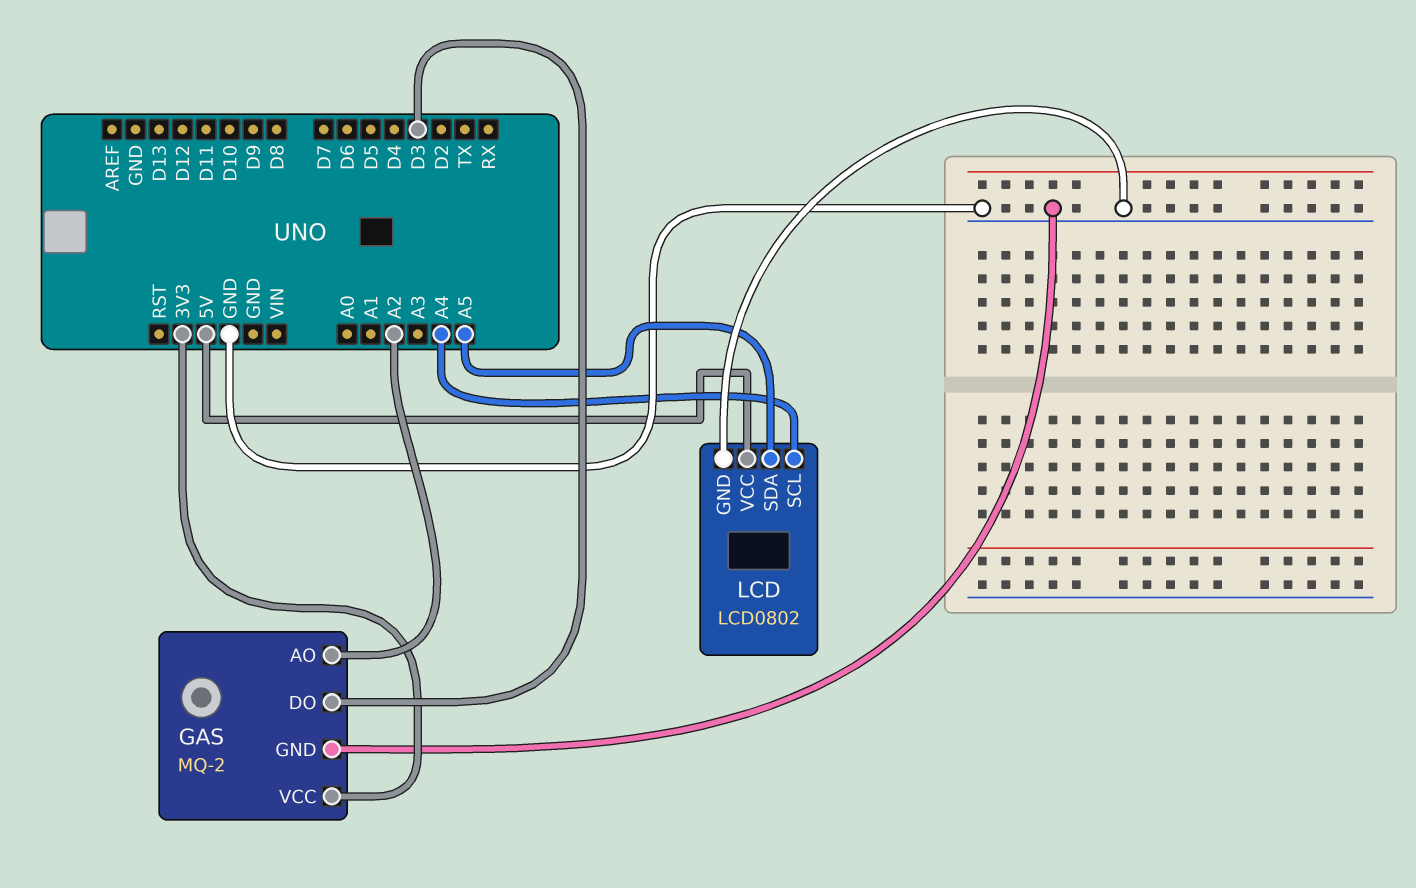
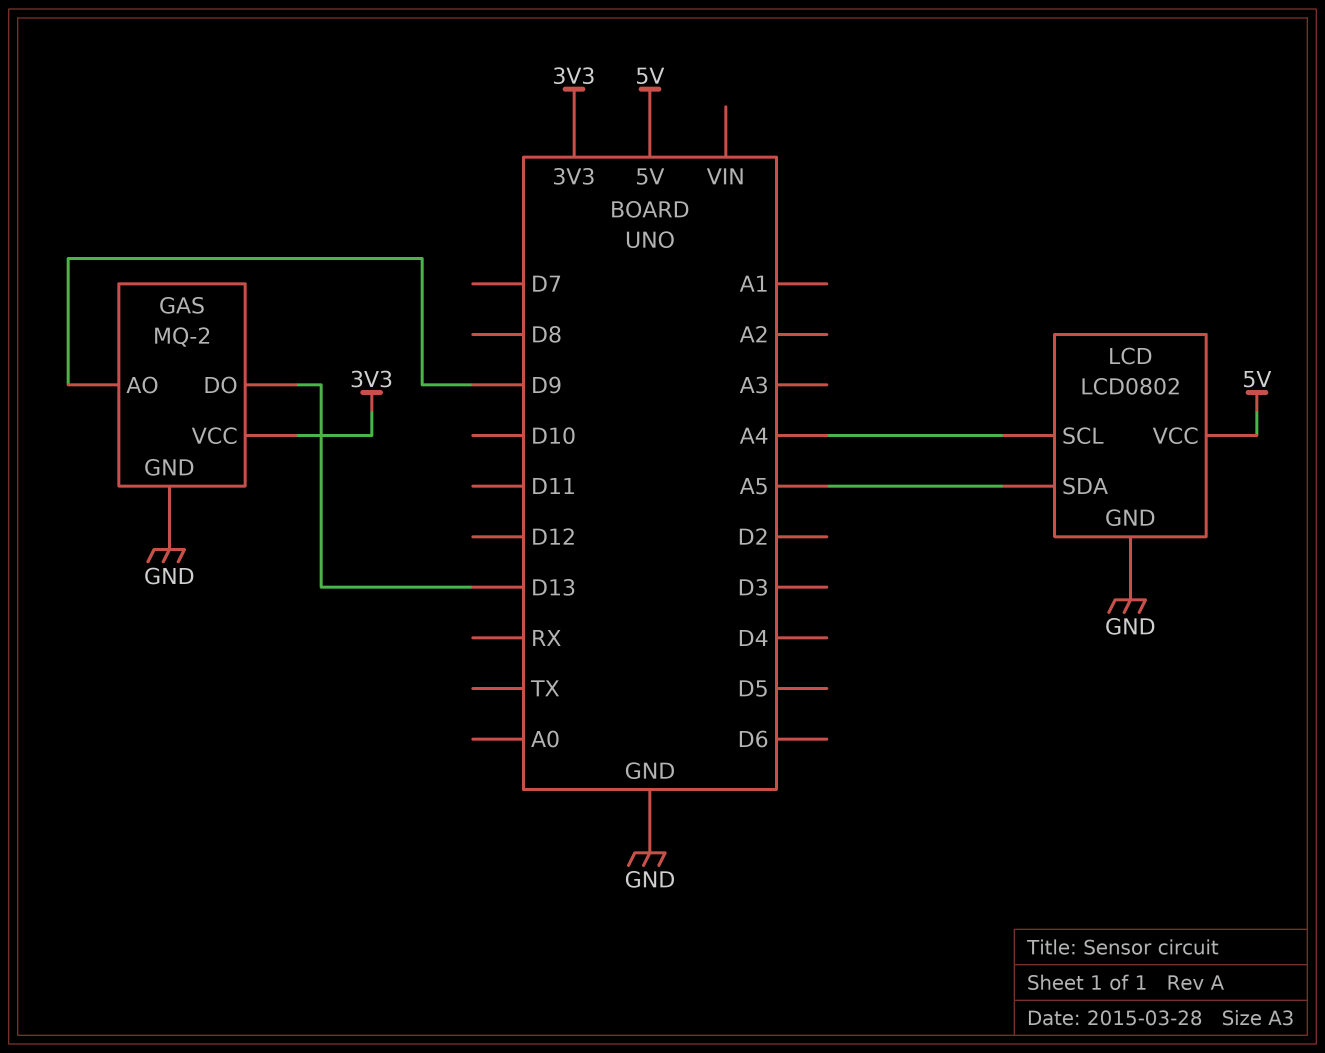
GAS pin AO: A2 -> D9
GAS pin DO: D3 -> D13

